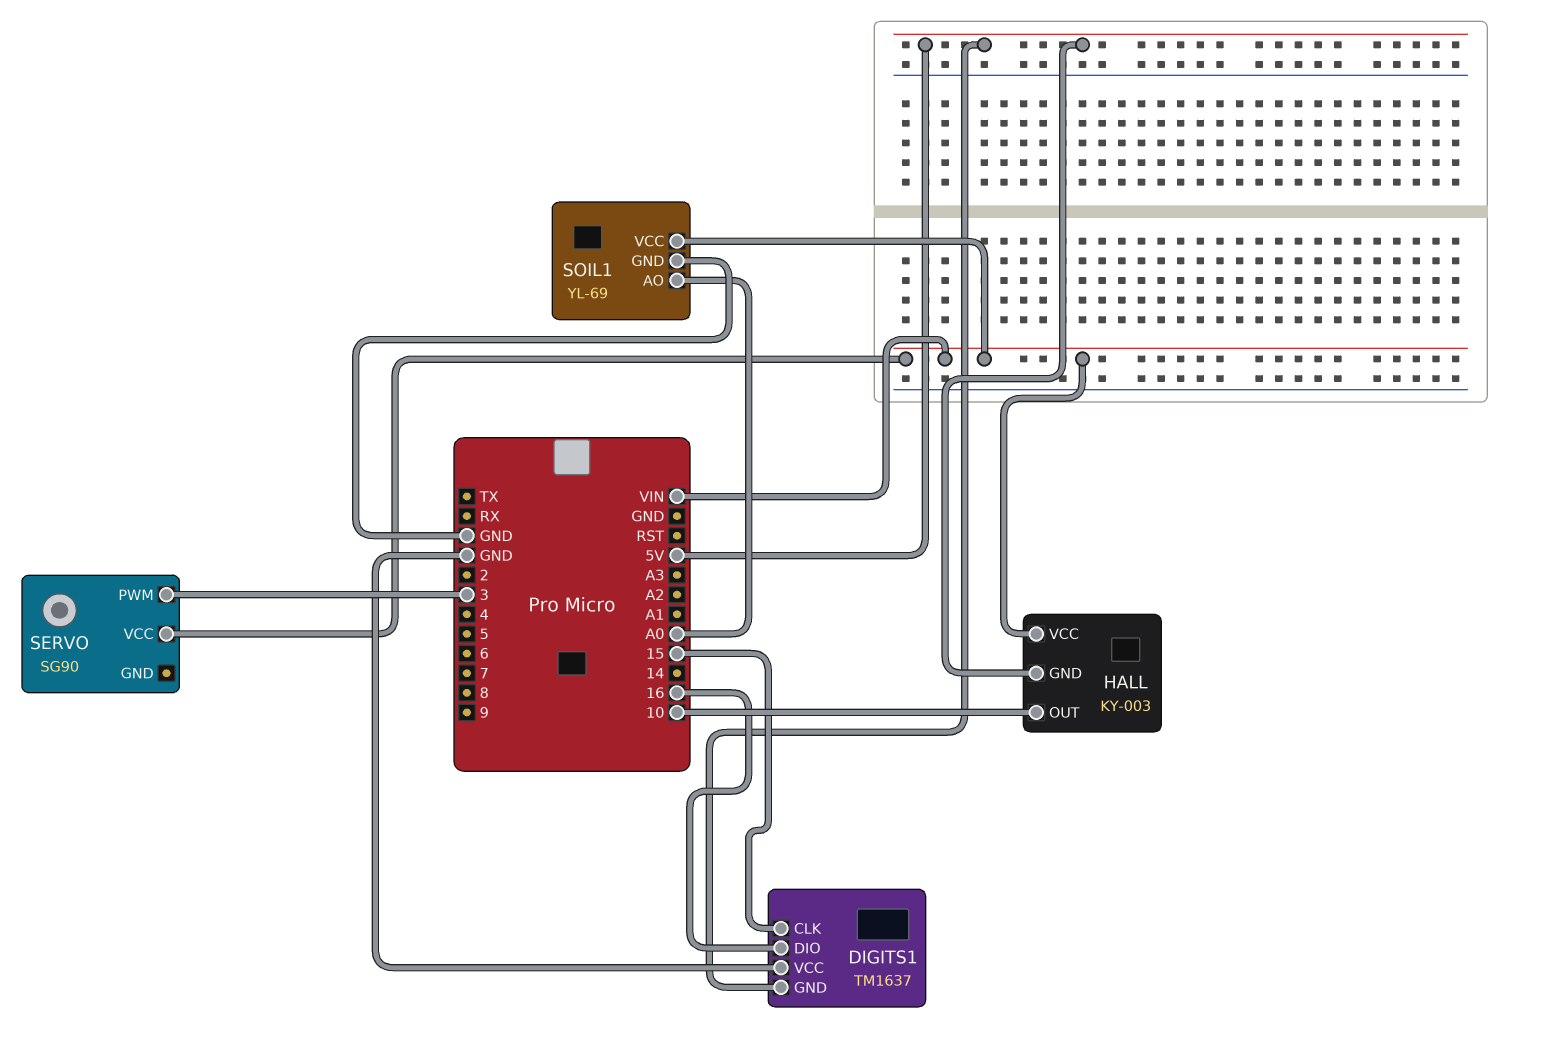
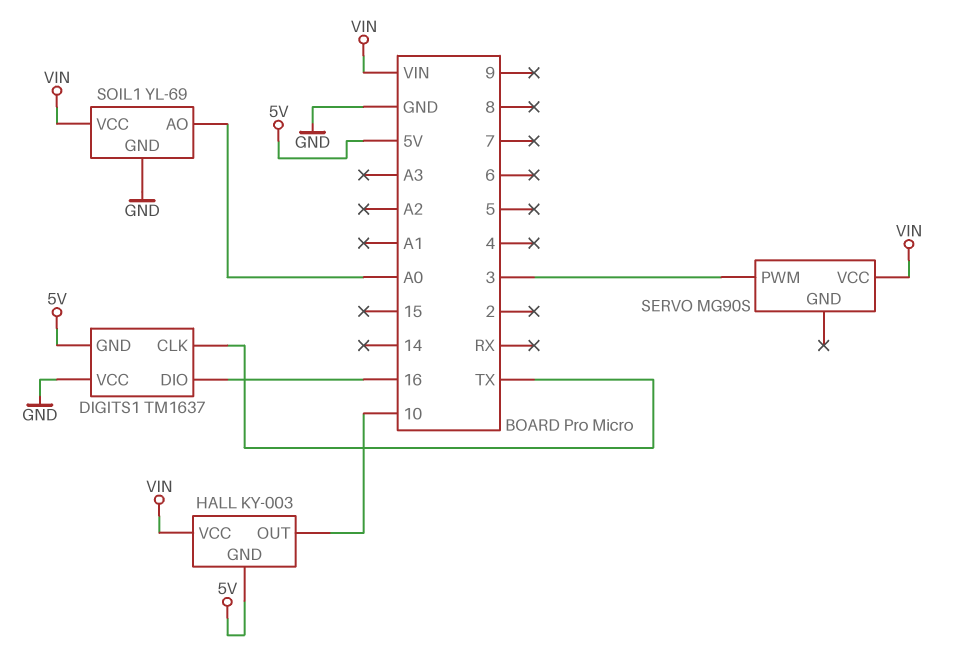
DIGITS1 pin CLK: 15 -> TX
SERVO: SG90 -> MG90S

